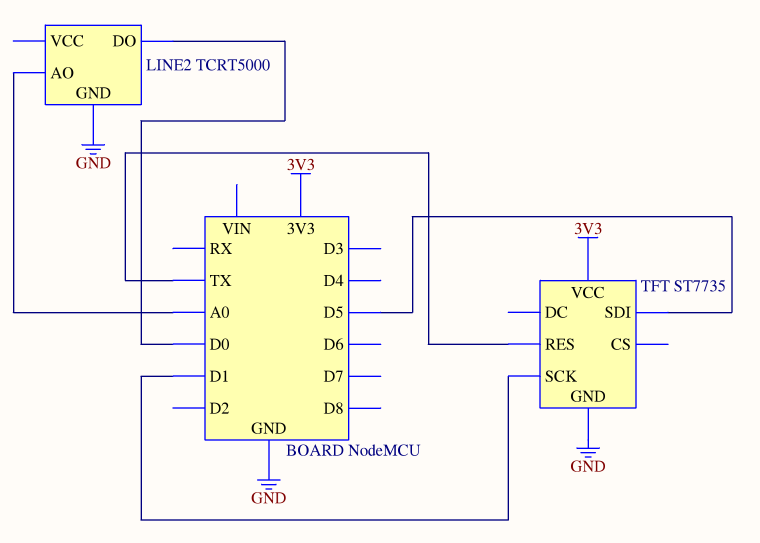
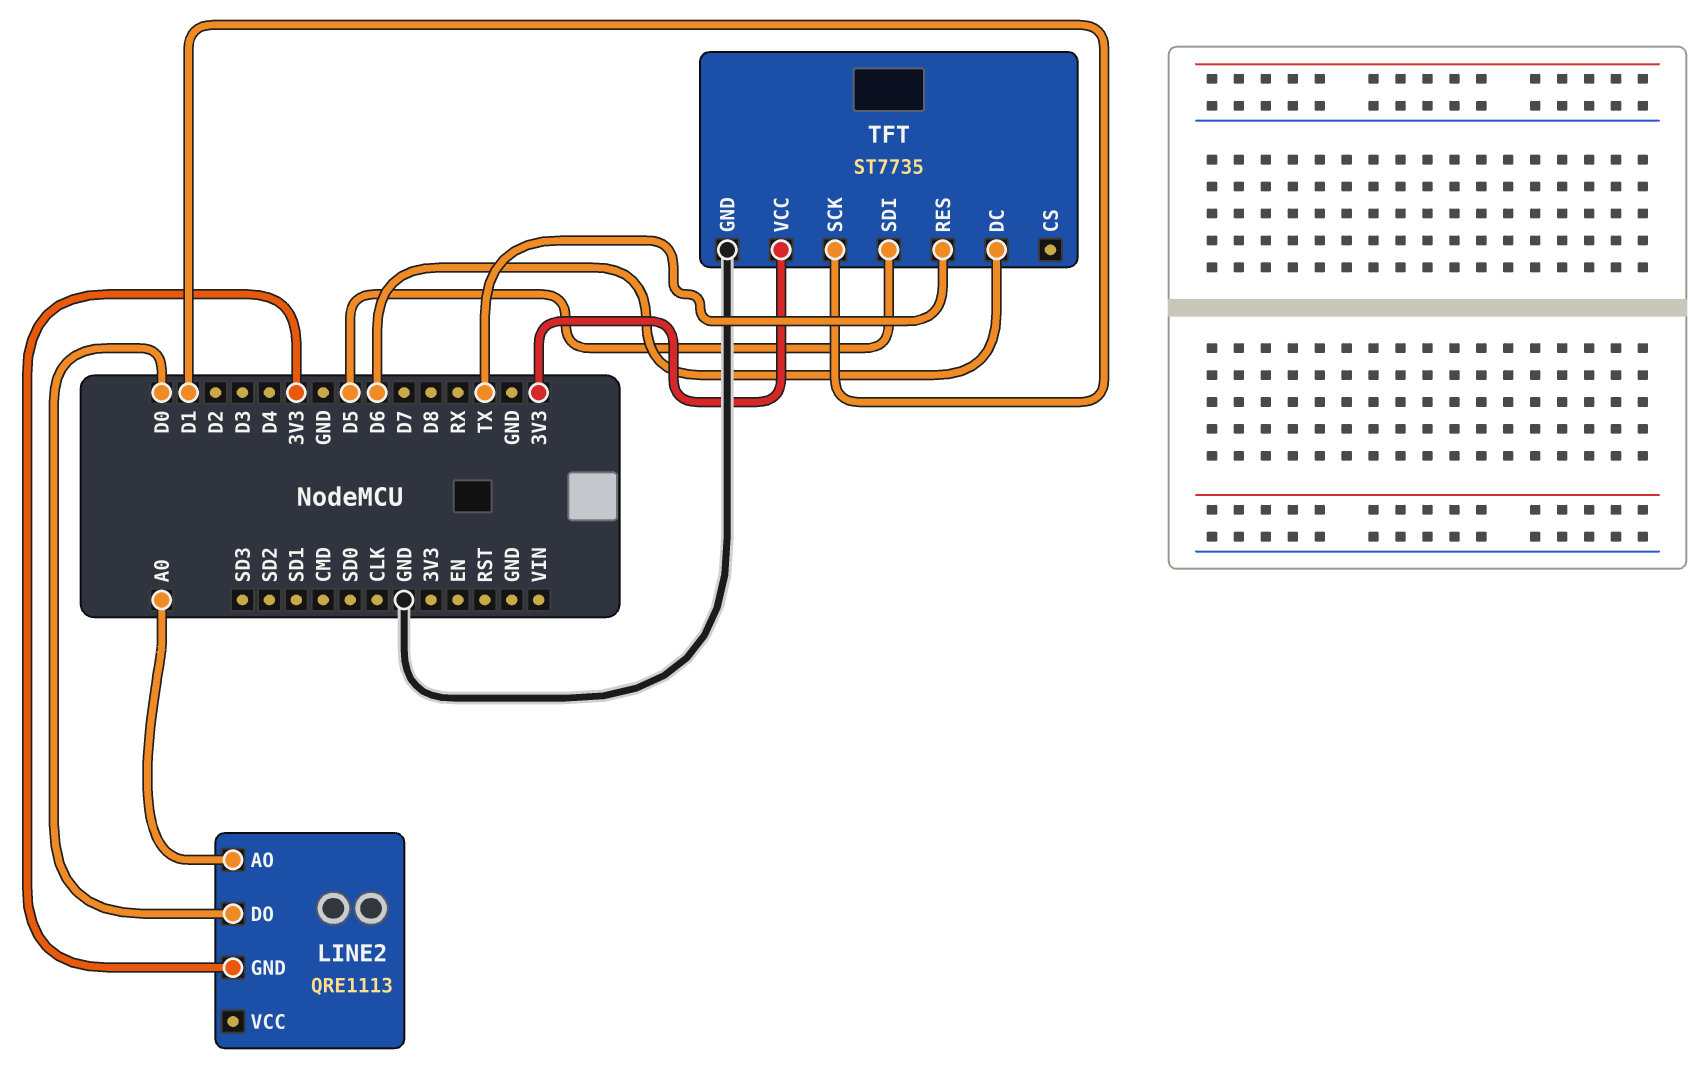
LINE2: TCRT5000 -> QRE1113
LINE2 pin GND: GND -> 3V3
TFT pin DC: none -> D6

